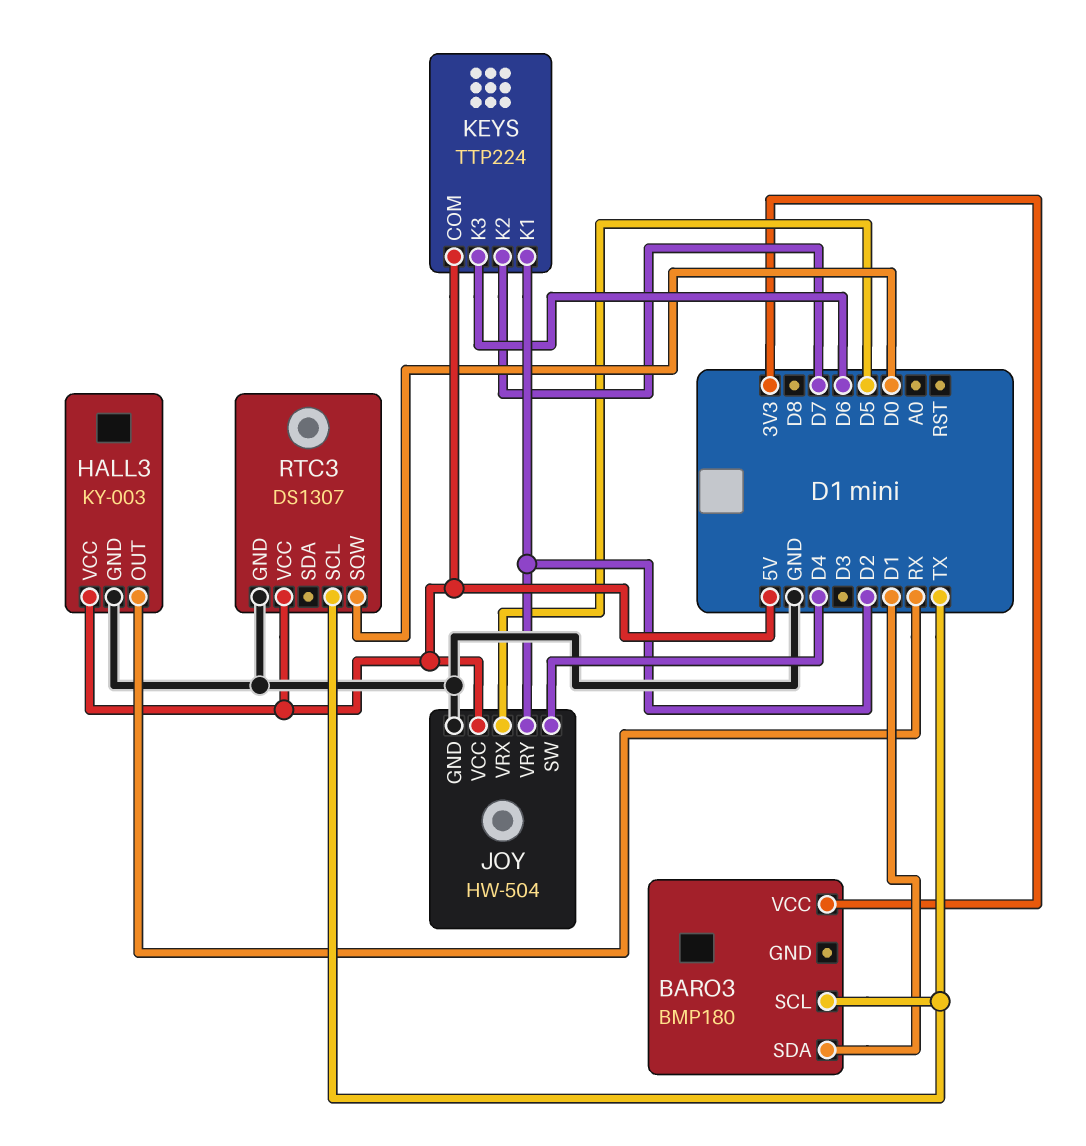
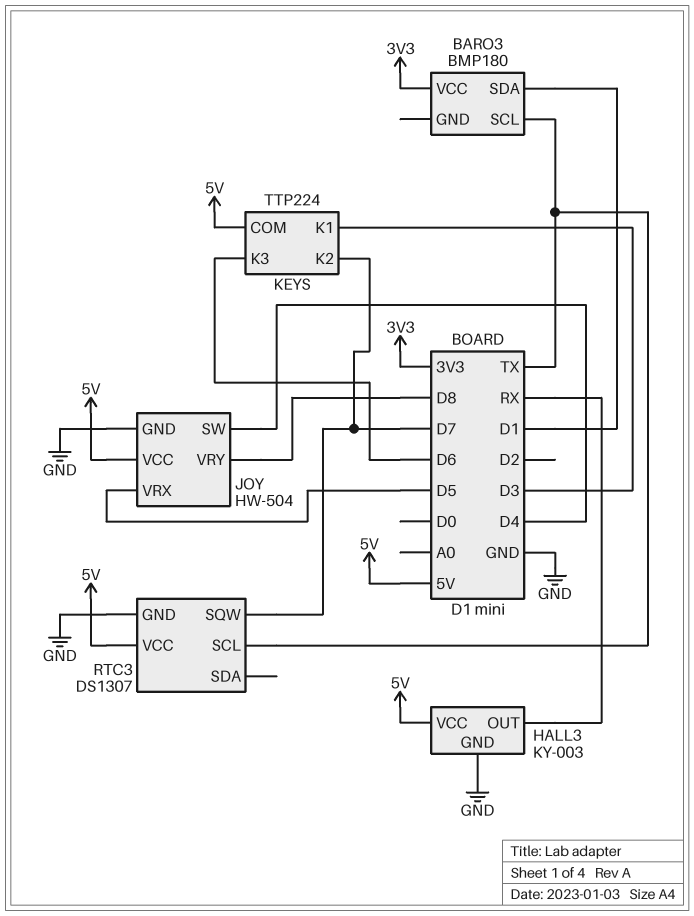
JOY pin VRY: D2 -> D8
KEYS pin K1: D2 -> D3
RTC3 pin SQW: D0 -> D7

